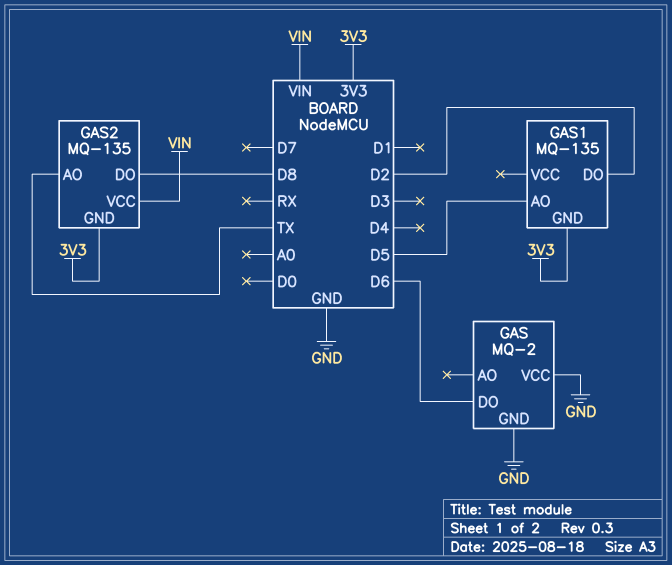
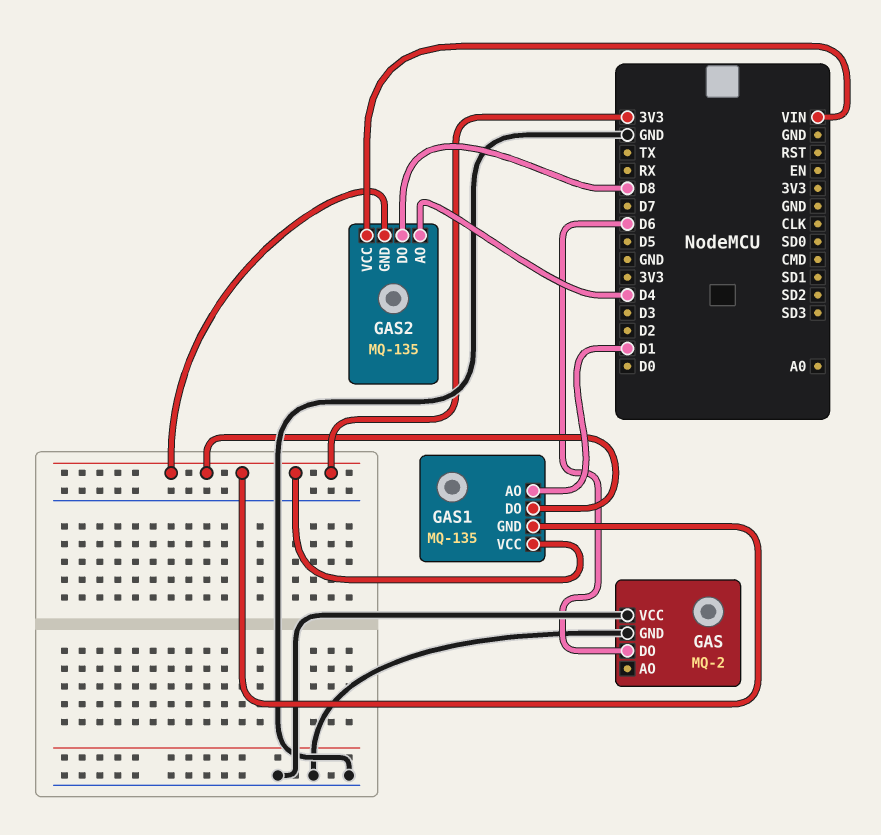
GAS1 pin AO: D5 -> D1
GAS1 pin DO: D2 -> 3V3
GAS1 pin VCC: none -> 3V3
GAS2 pin AO: TX -> D4

